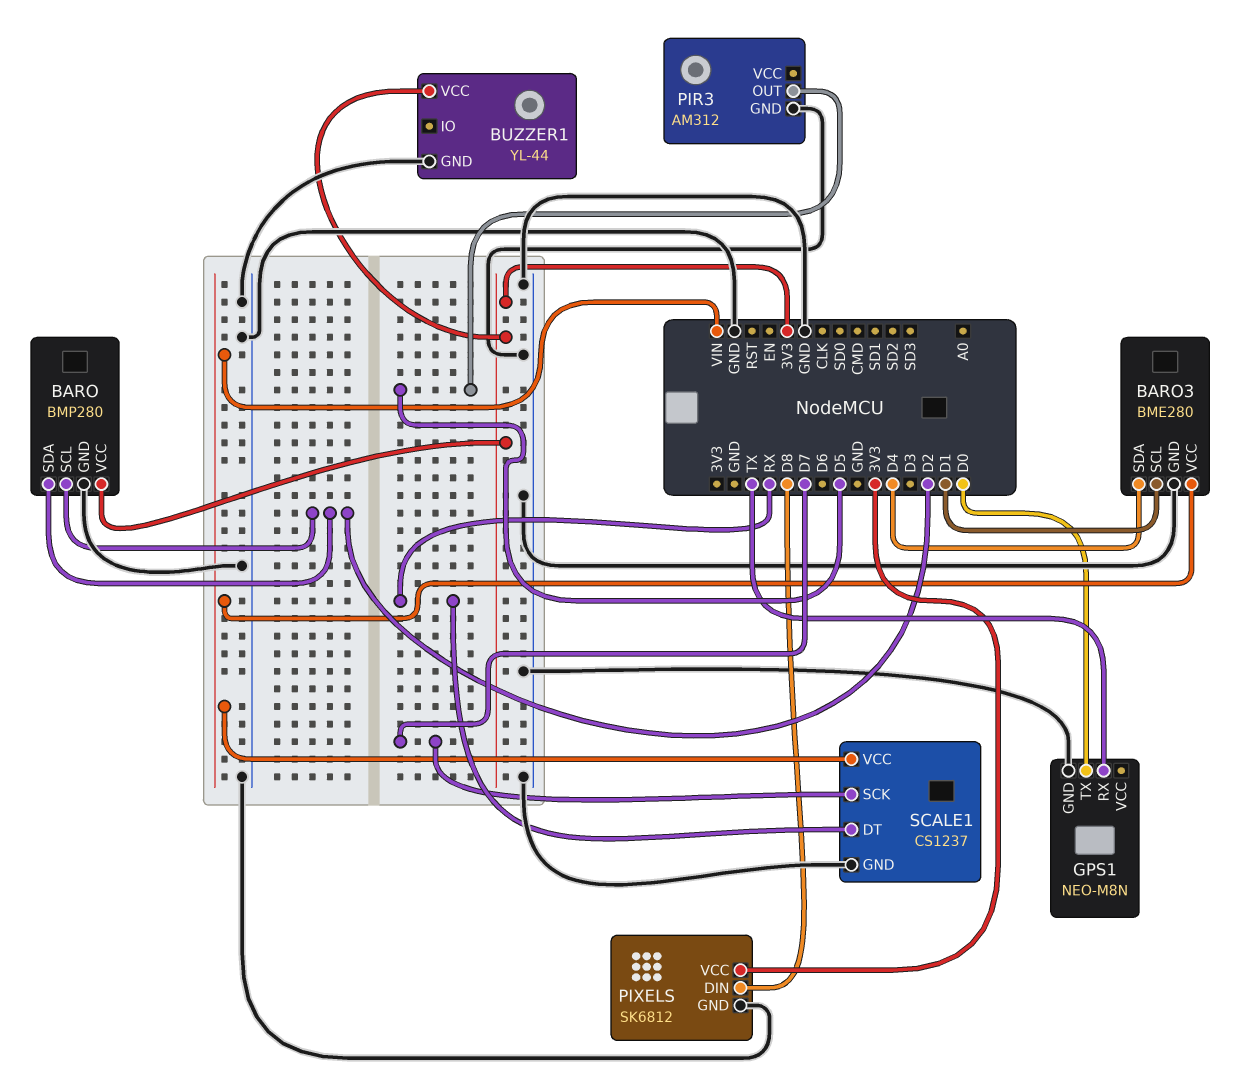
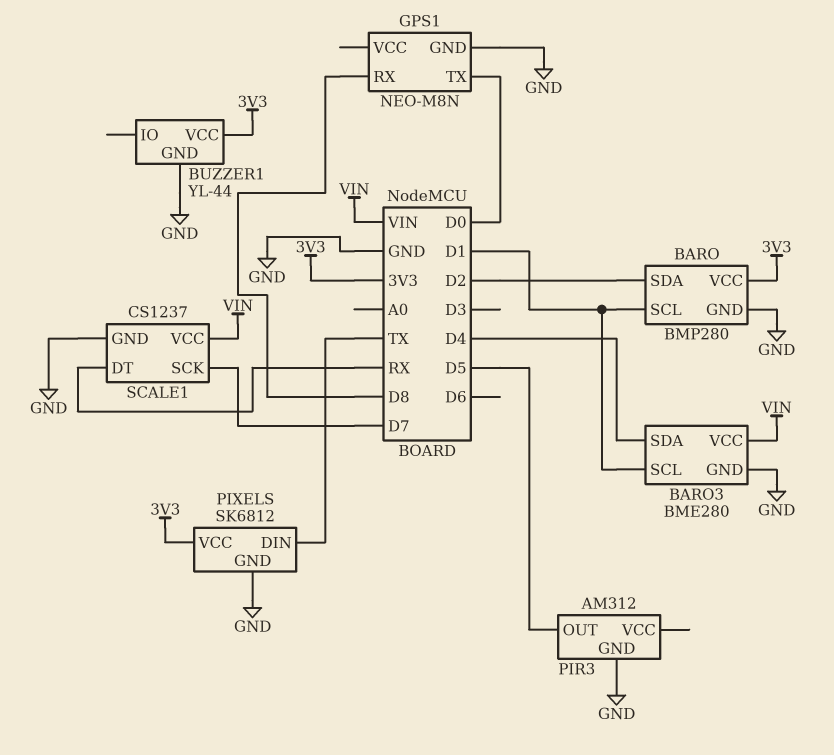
BARO pin SCL: D2 -> D1
GPS1 pin RX: TX -> D8
PIXELS pin DIN: D8 -> TX

